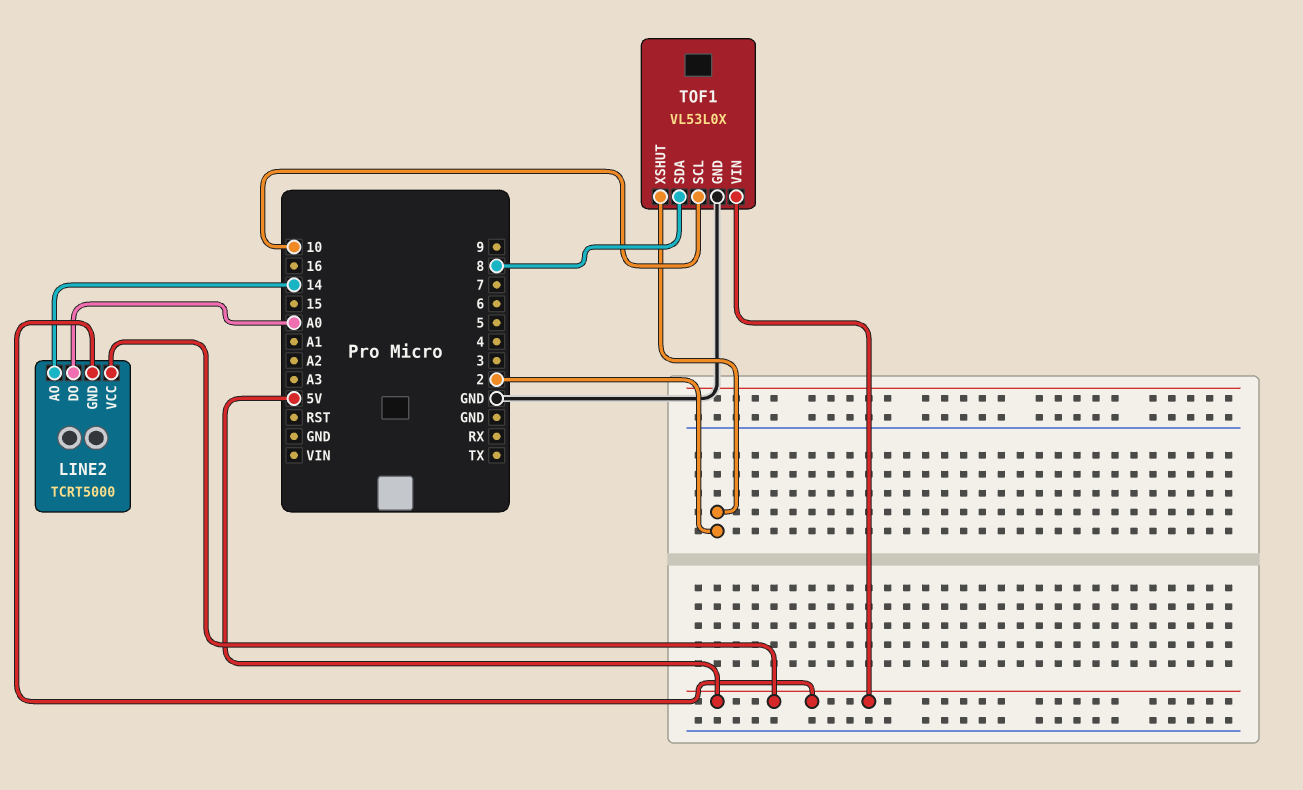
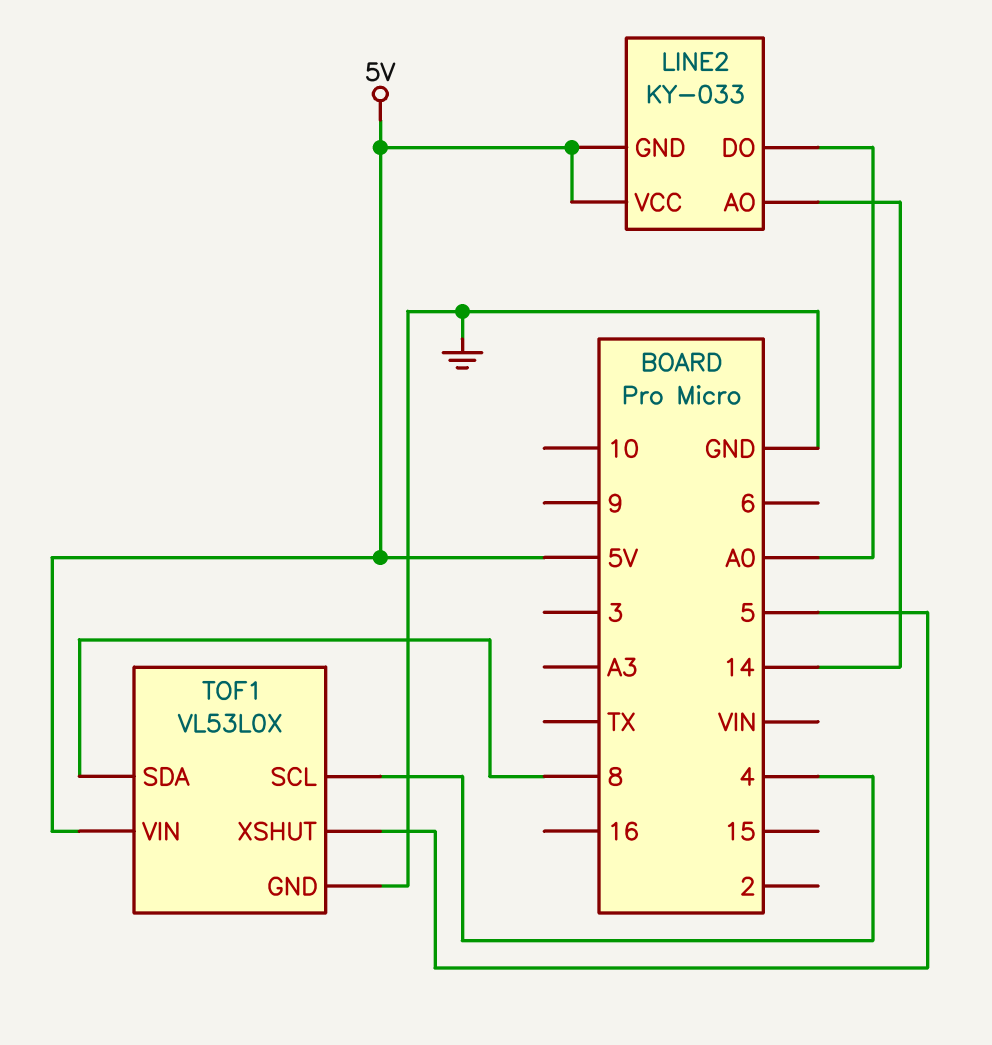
LINE2: TCRT5000 -> KY-033
TOF1 pin SCL: 10 -> 4
TOF1 pin XSHUT: 2 -> 5

